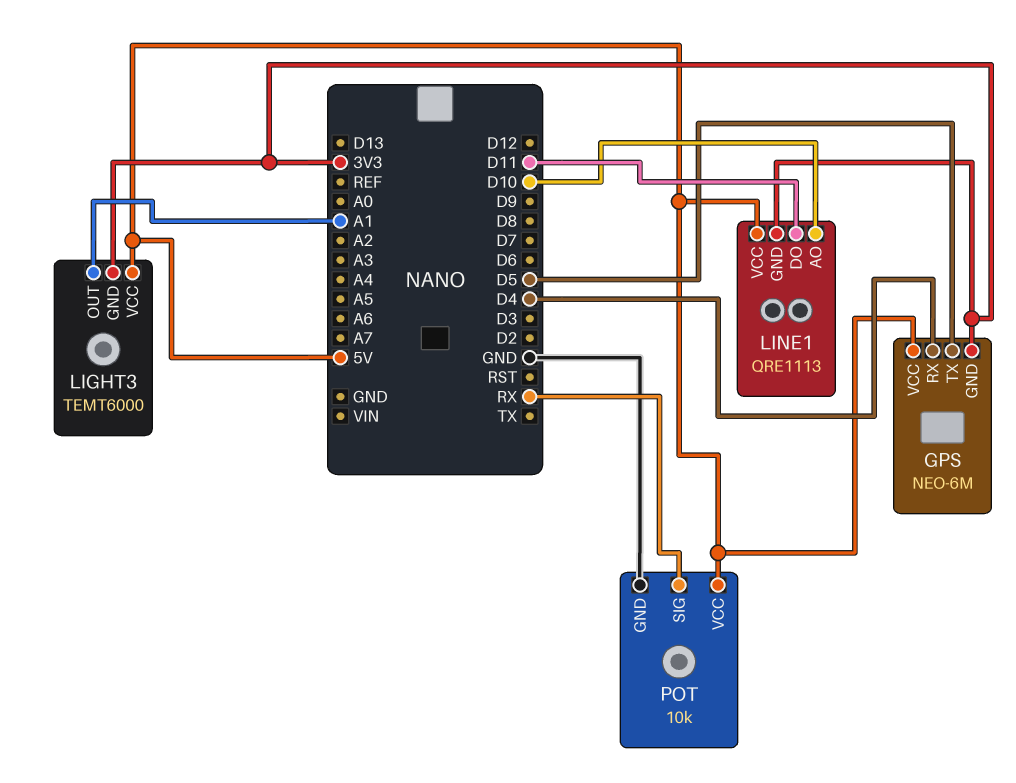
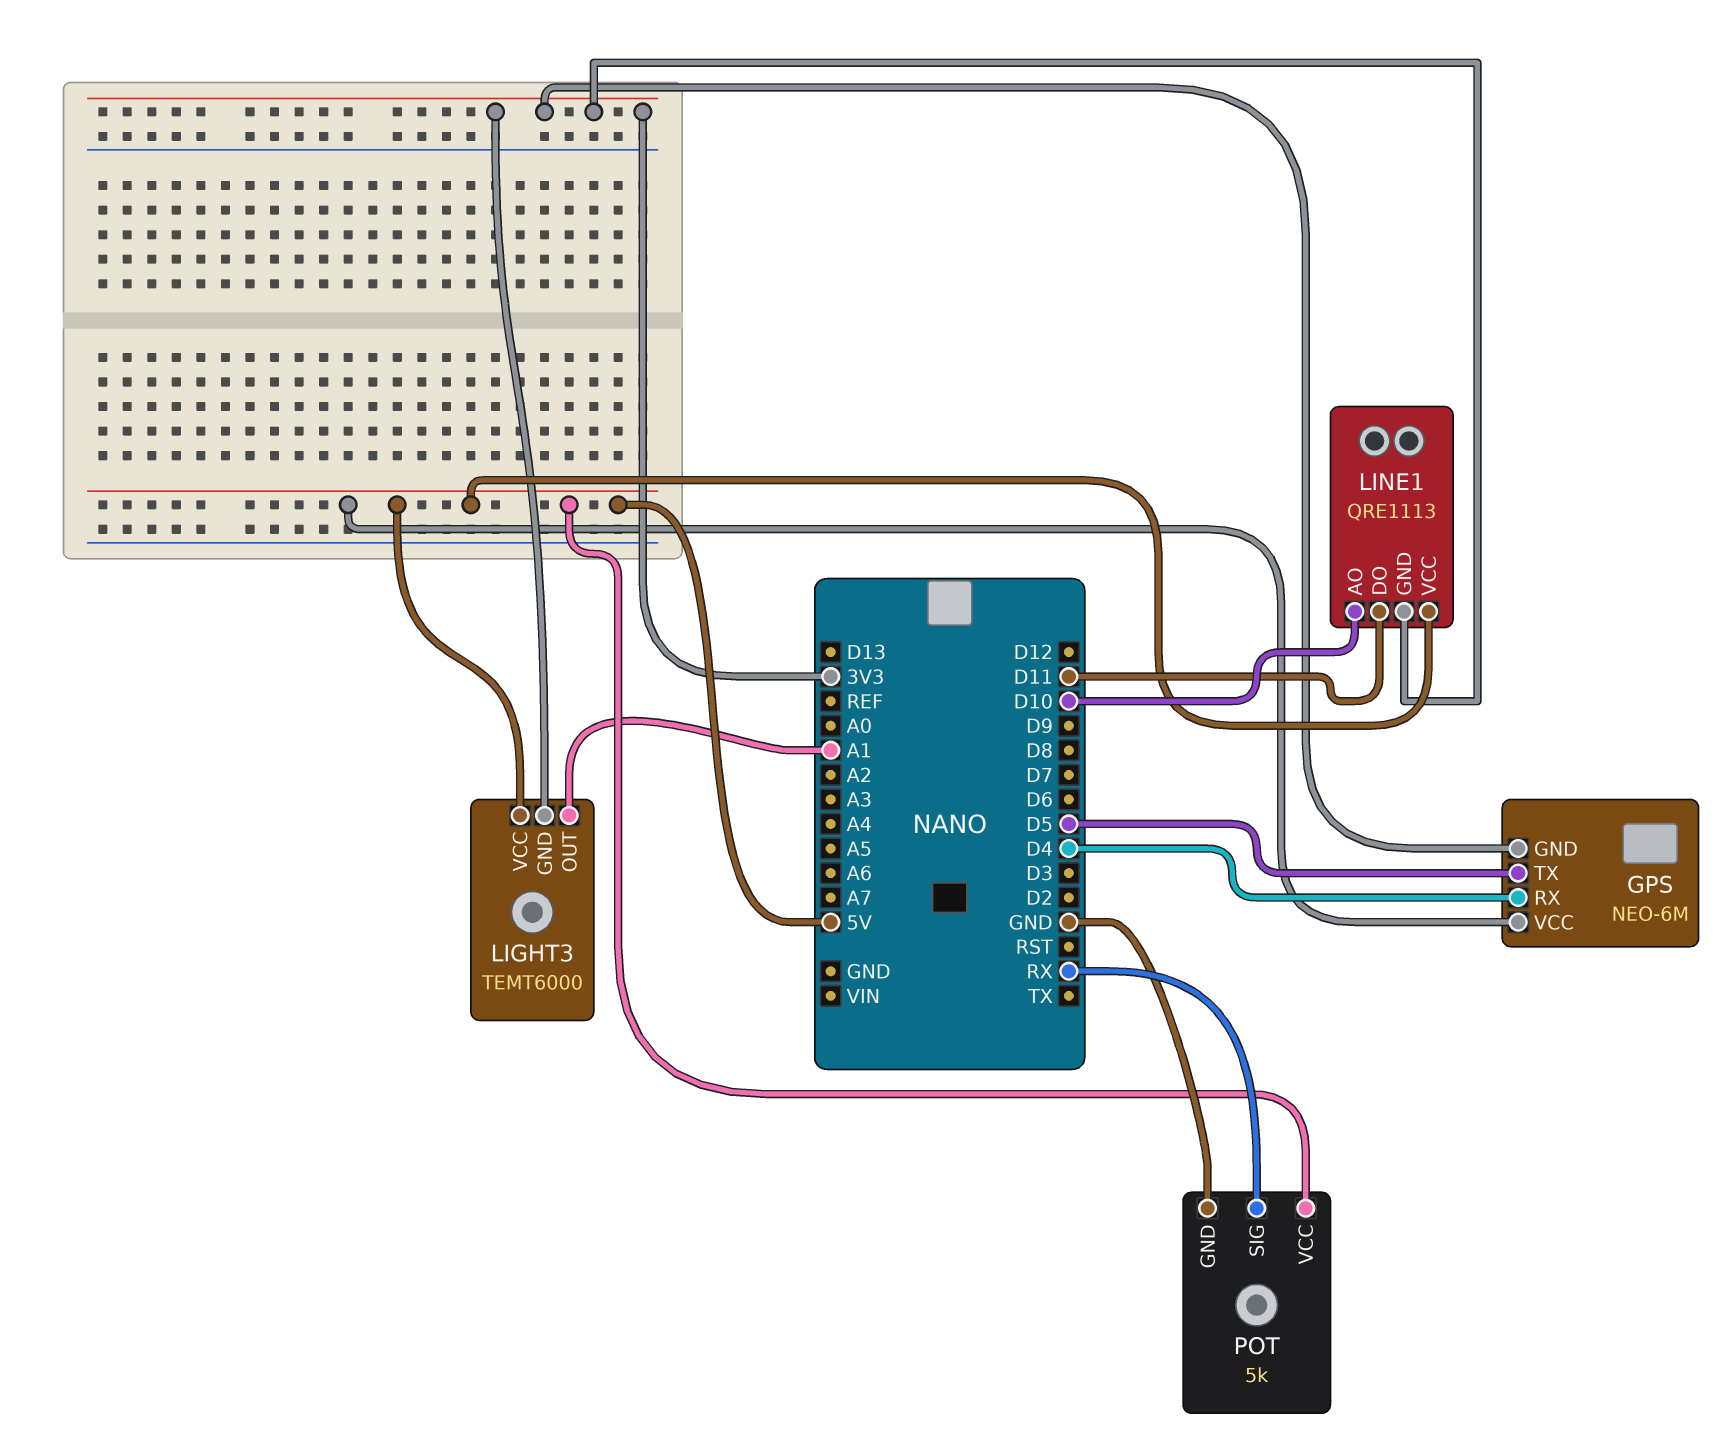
POT: 10k -> 5k

